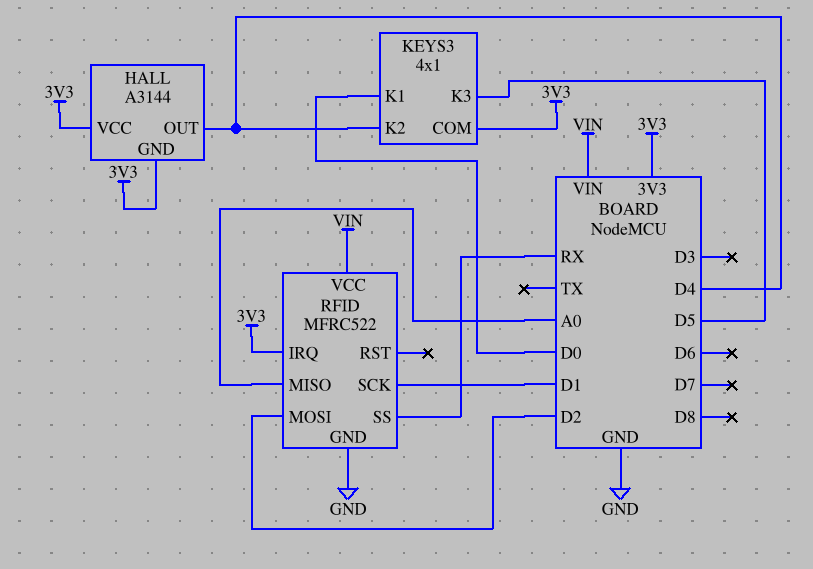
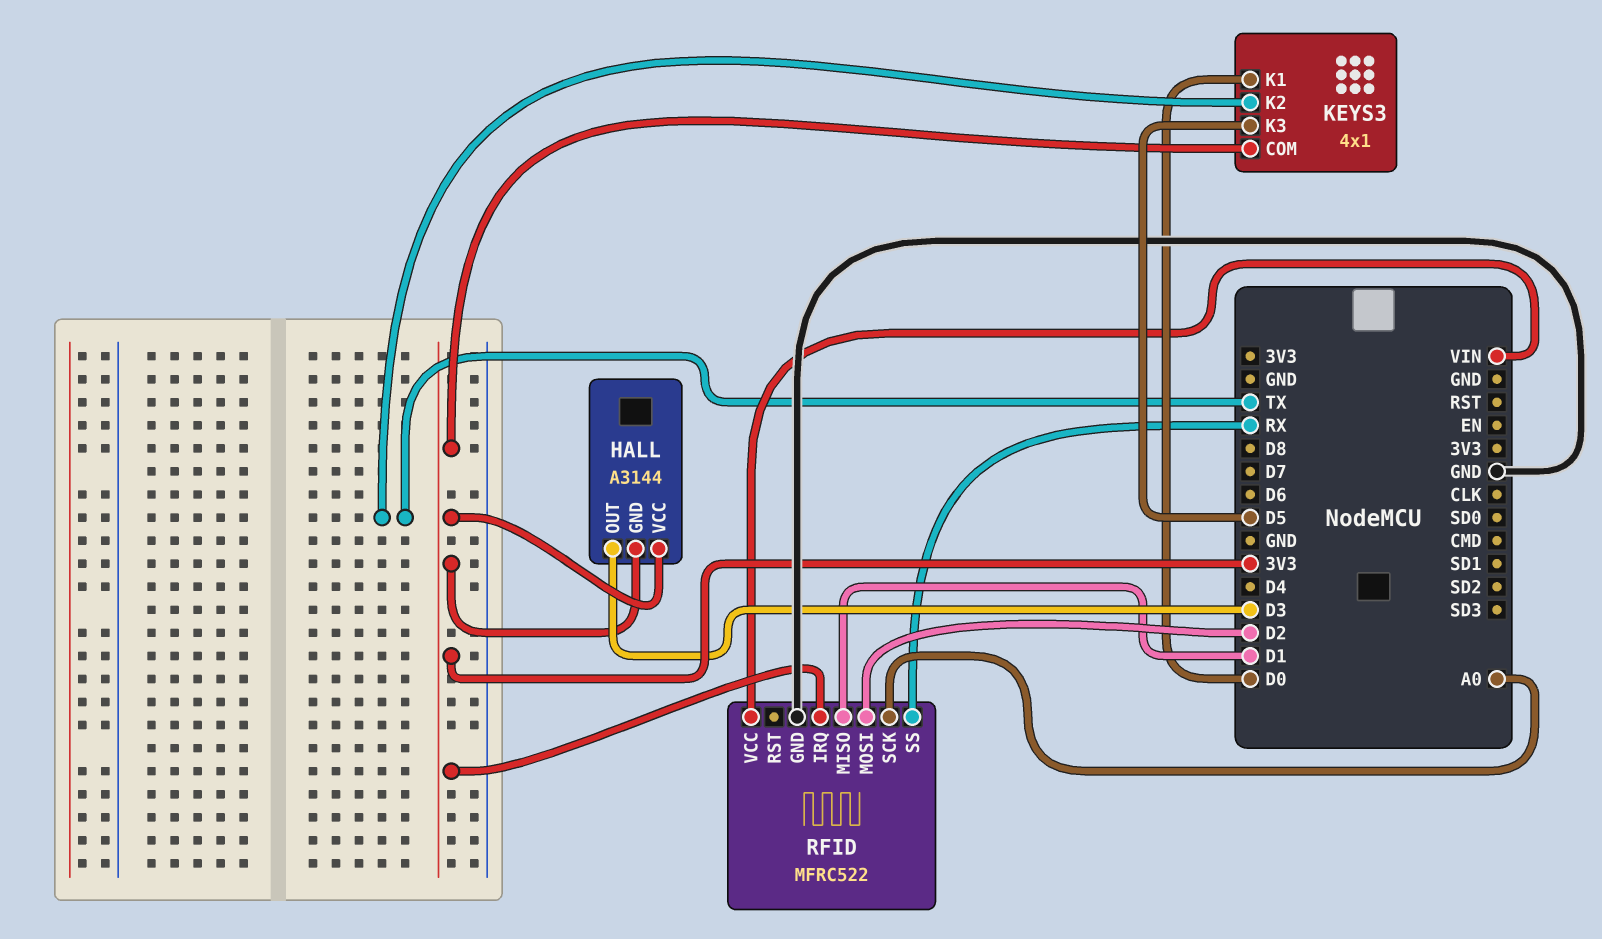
HALL pin OUT: D4 -> D3
KEYS3 pin K2: D4 -> TX
RFID pin MISO: A0 -> D1
RFID pin SCK: D1 -> A0

